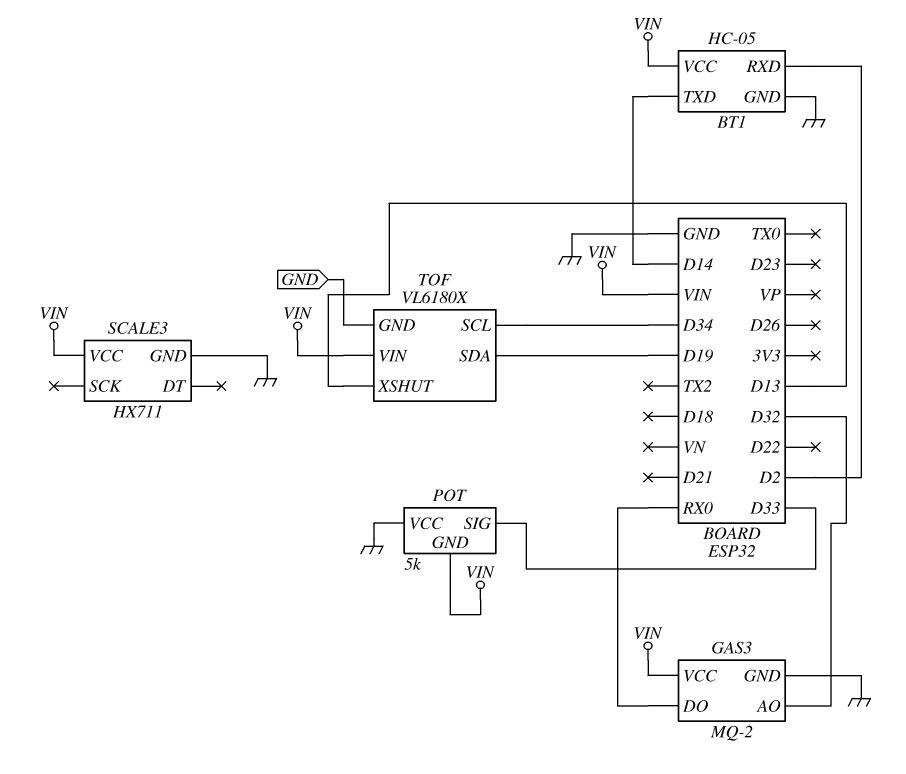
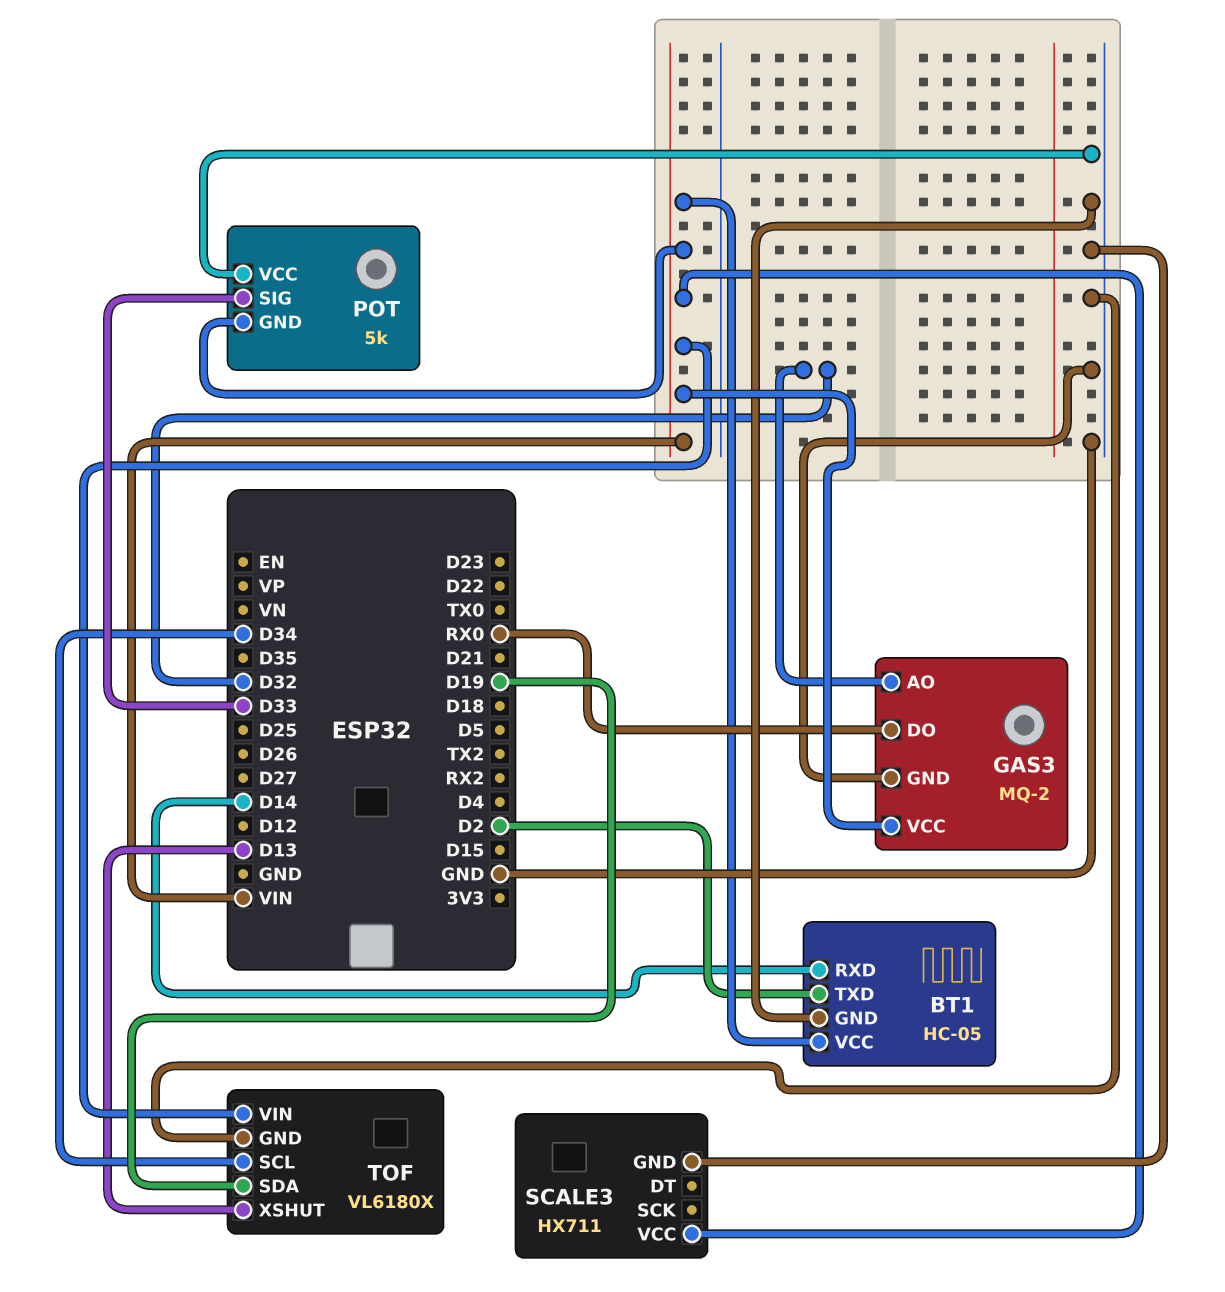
BT1 pin RXD: D2 -> D14
BT1 pin TXD: D14 -> D2

